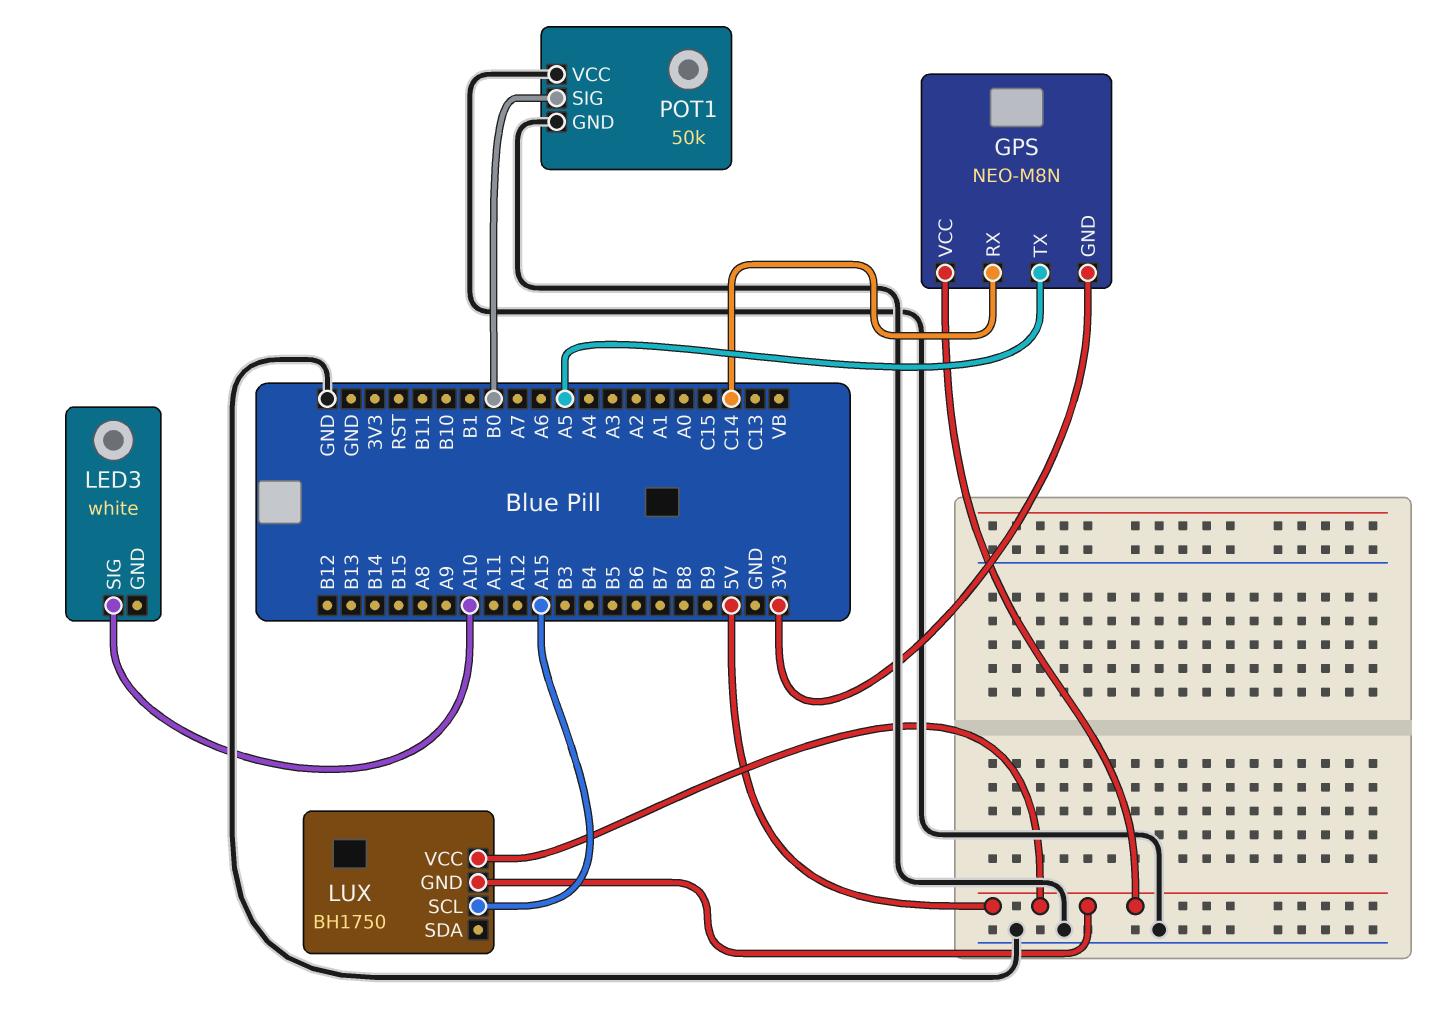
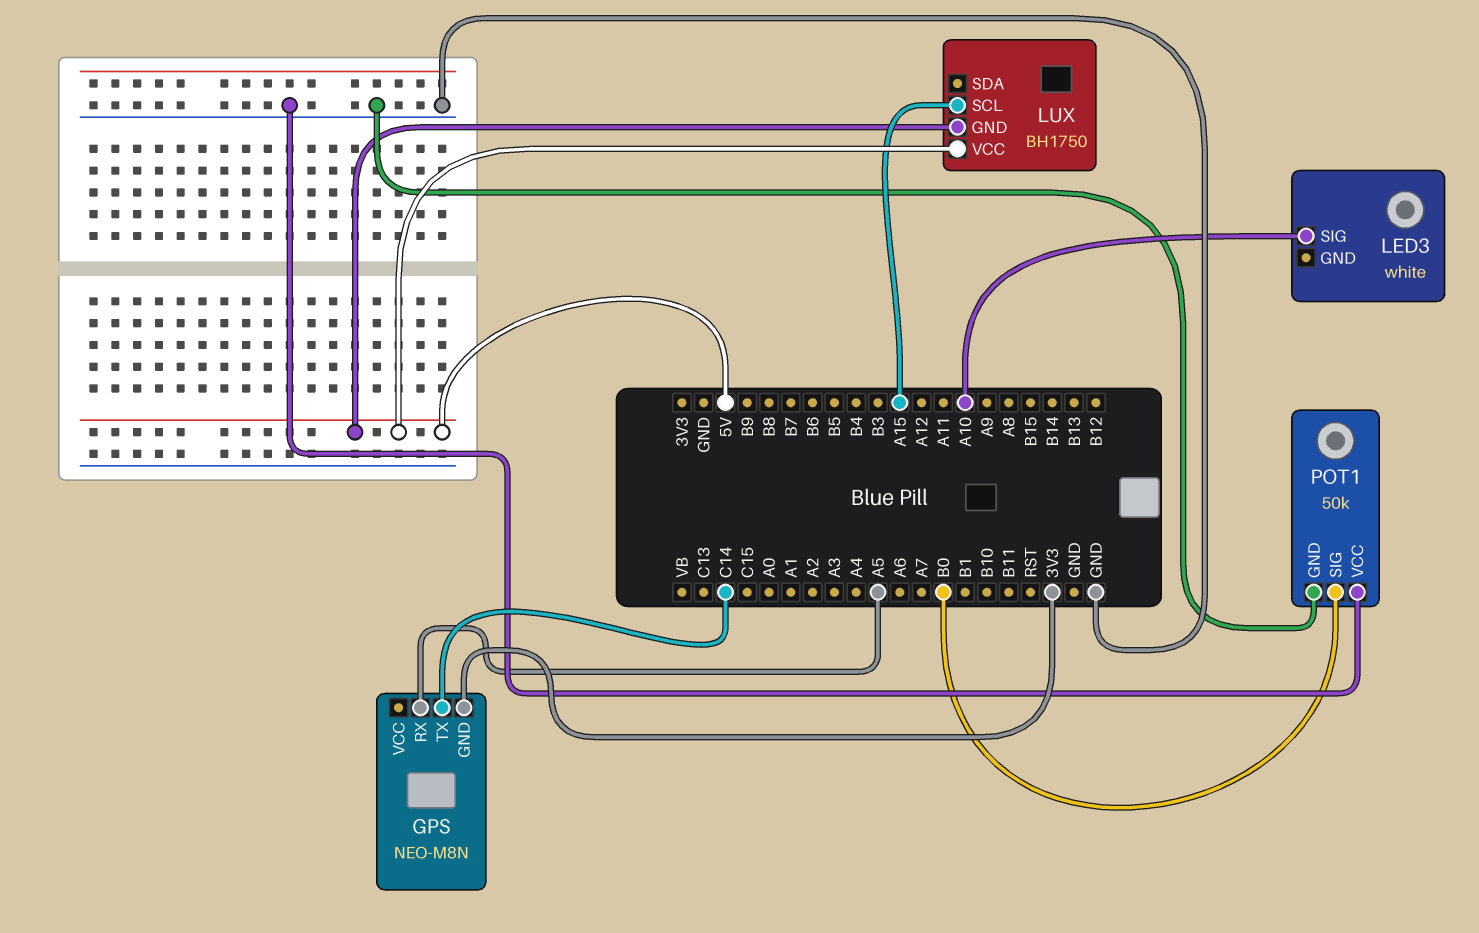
GPS pin RX: C14 -> A5
GPS pin TX: A5 -> C14
GPS pin VCC: 5V -> none

